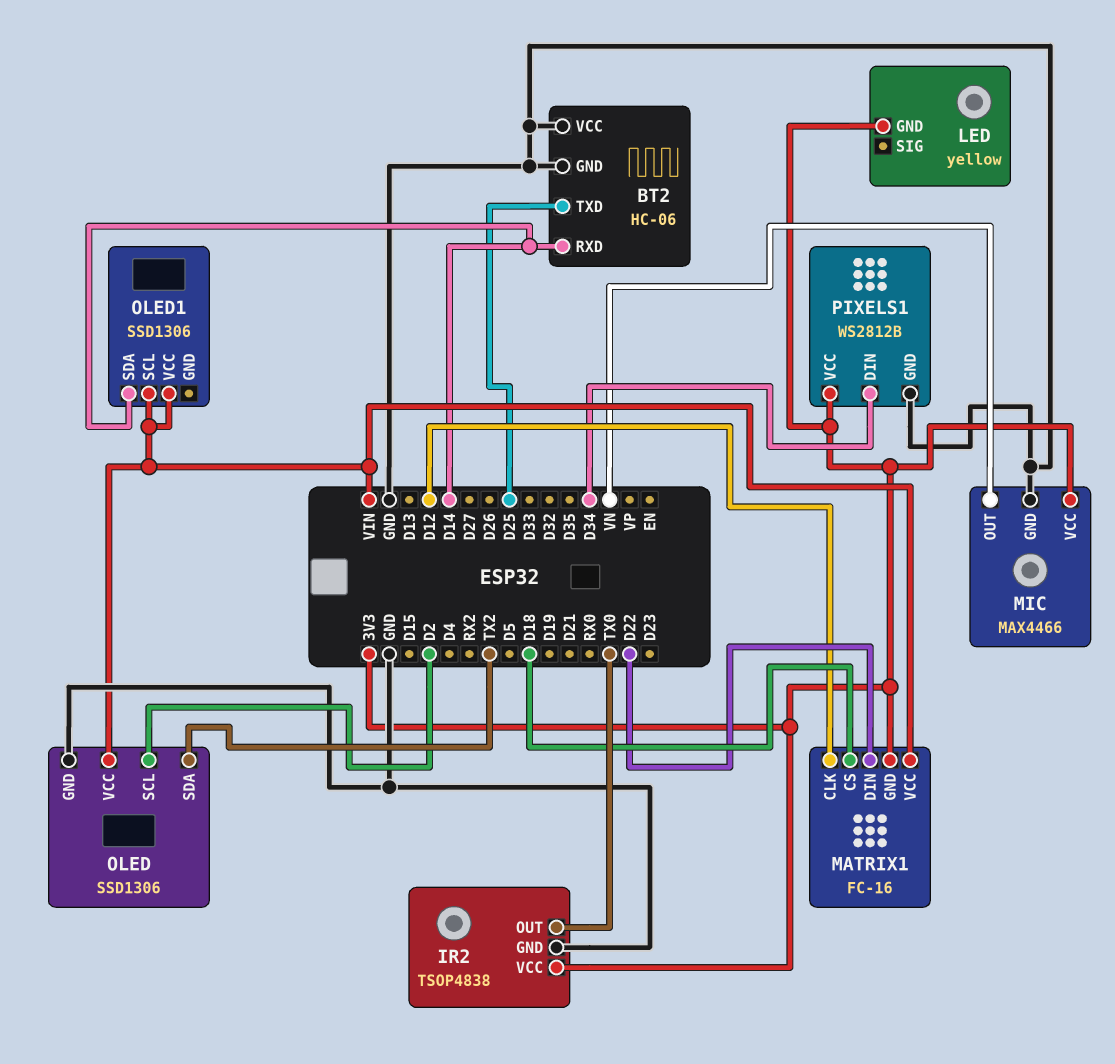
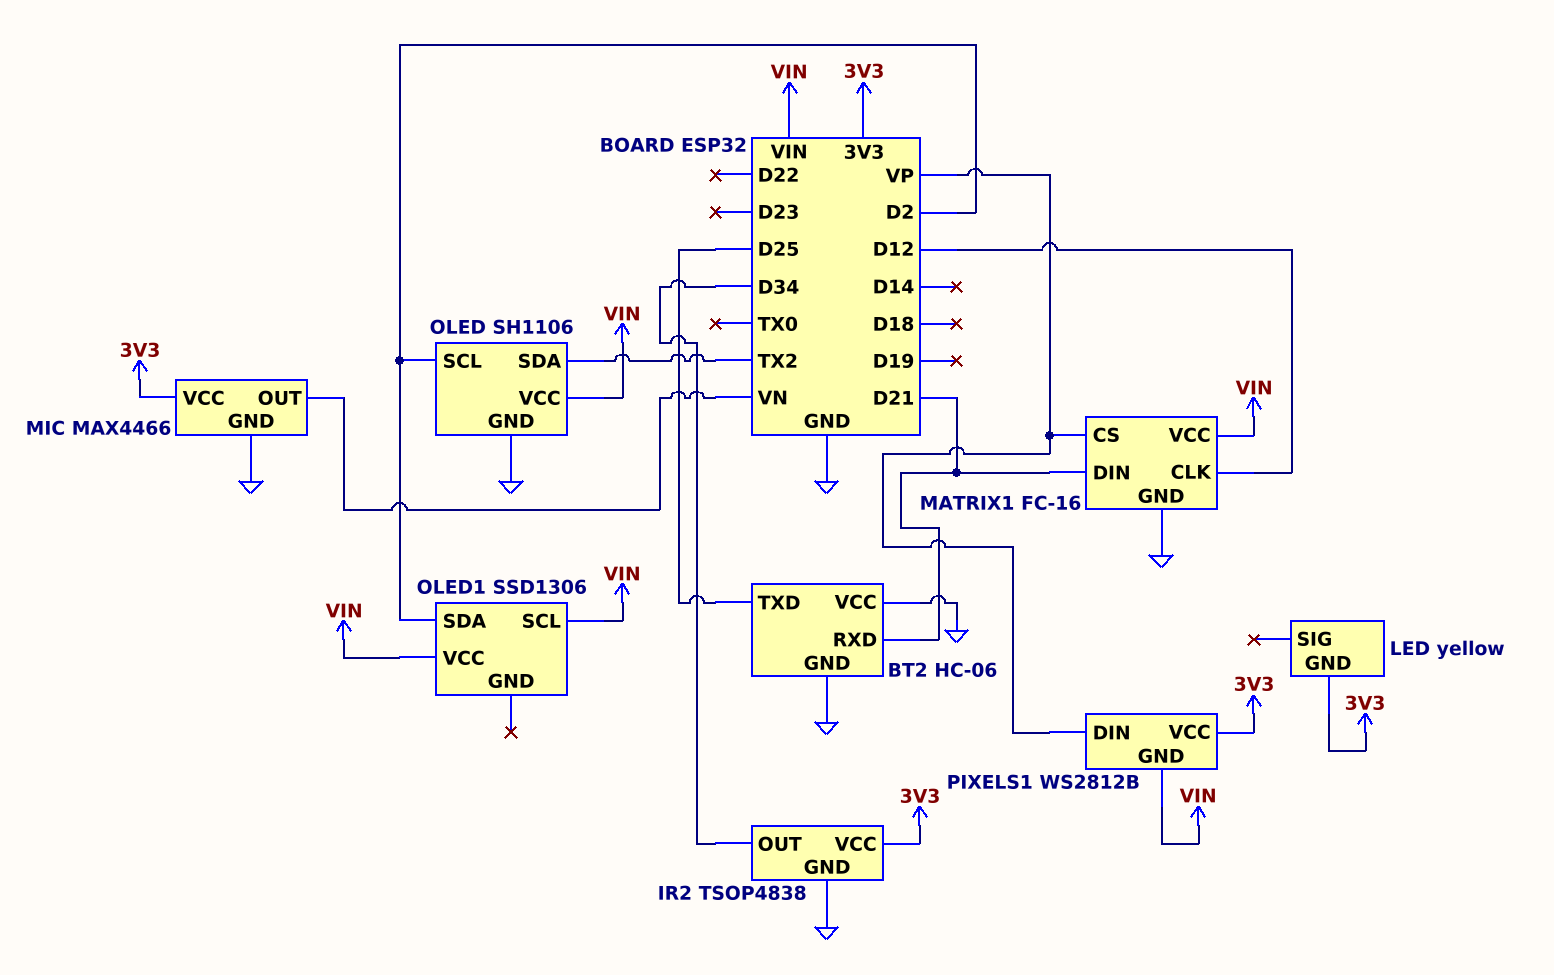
BT2 pin RXD: D14 -> D21
IR2 pin OUT: TX0 -> D34
MATRIX1 pin CS: D18 -> VP
MATRIX1 pin DIN: D22 -> D21
MATRIX1 pin GND: 3V3 -> GND
OLED: SSD1306 -> SH1106
OLED1 pin SDA: D14 -> D2
PIXELS1 pin DIN: D34 -> VP
PIXELS1 pin GND: GND -> VIN

